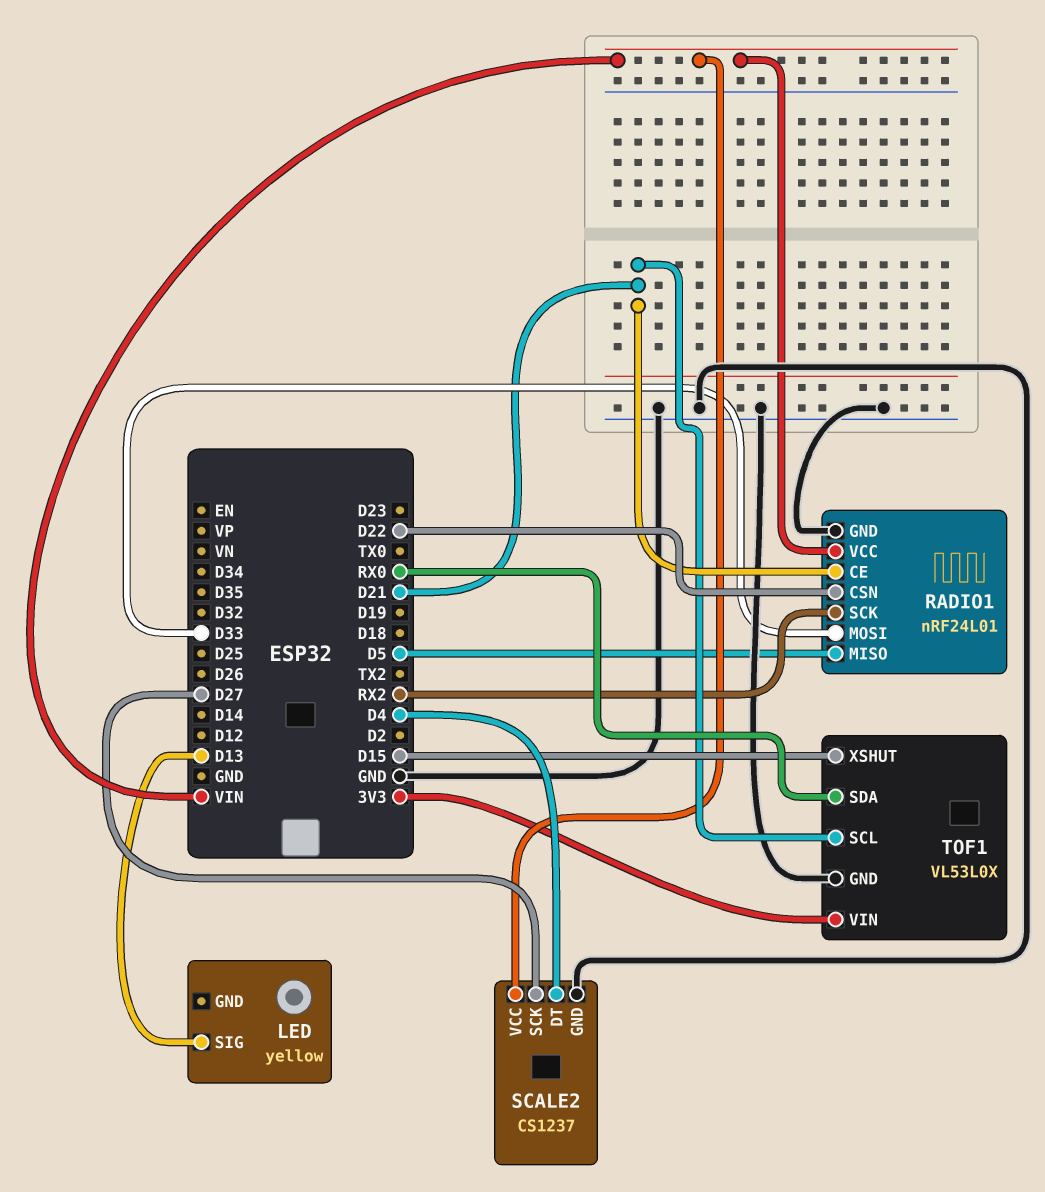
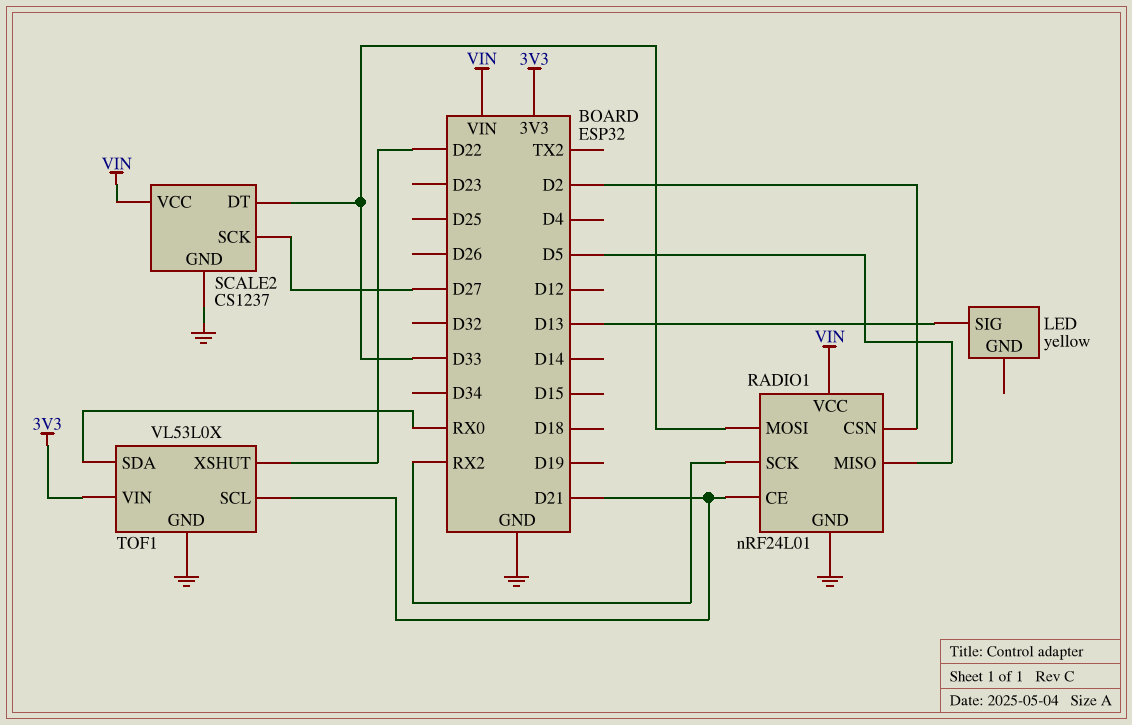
RADIO1 pin CSN: D22 -> D2
SCALE2 pin DT: D4 -> D33
TOF1 pin XSHUT: D15 -> D22

